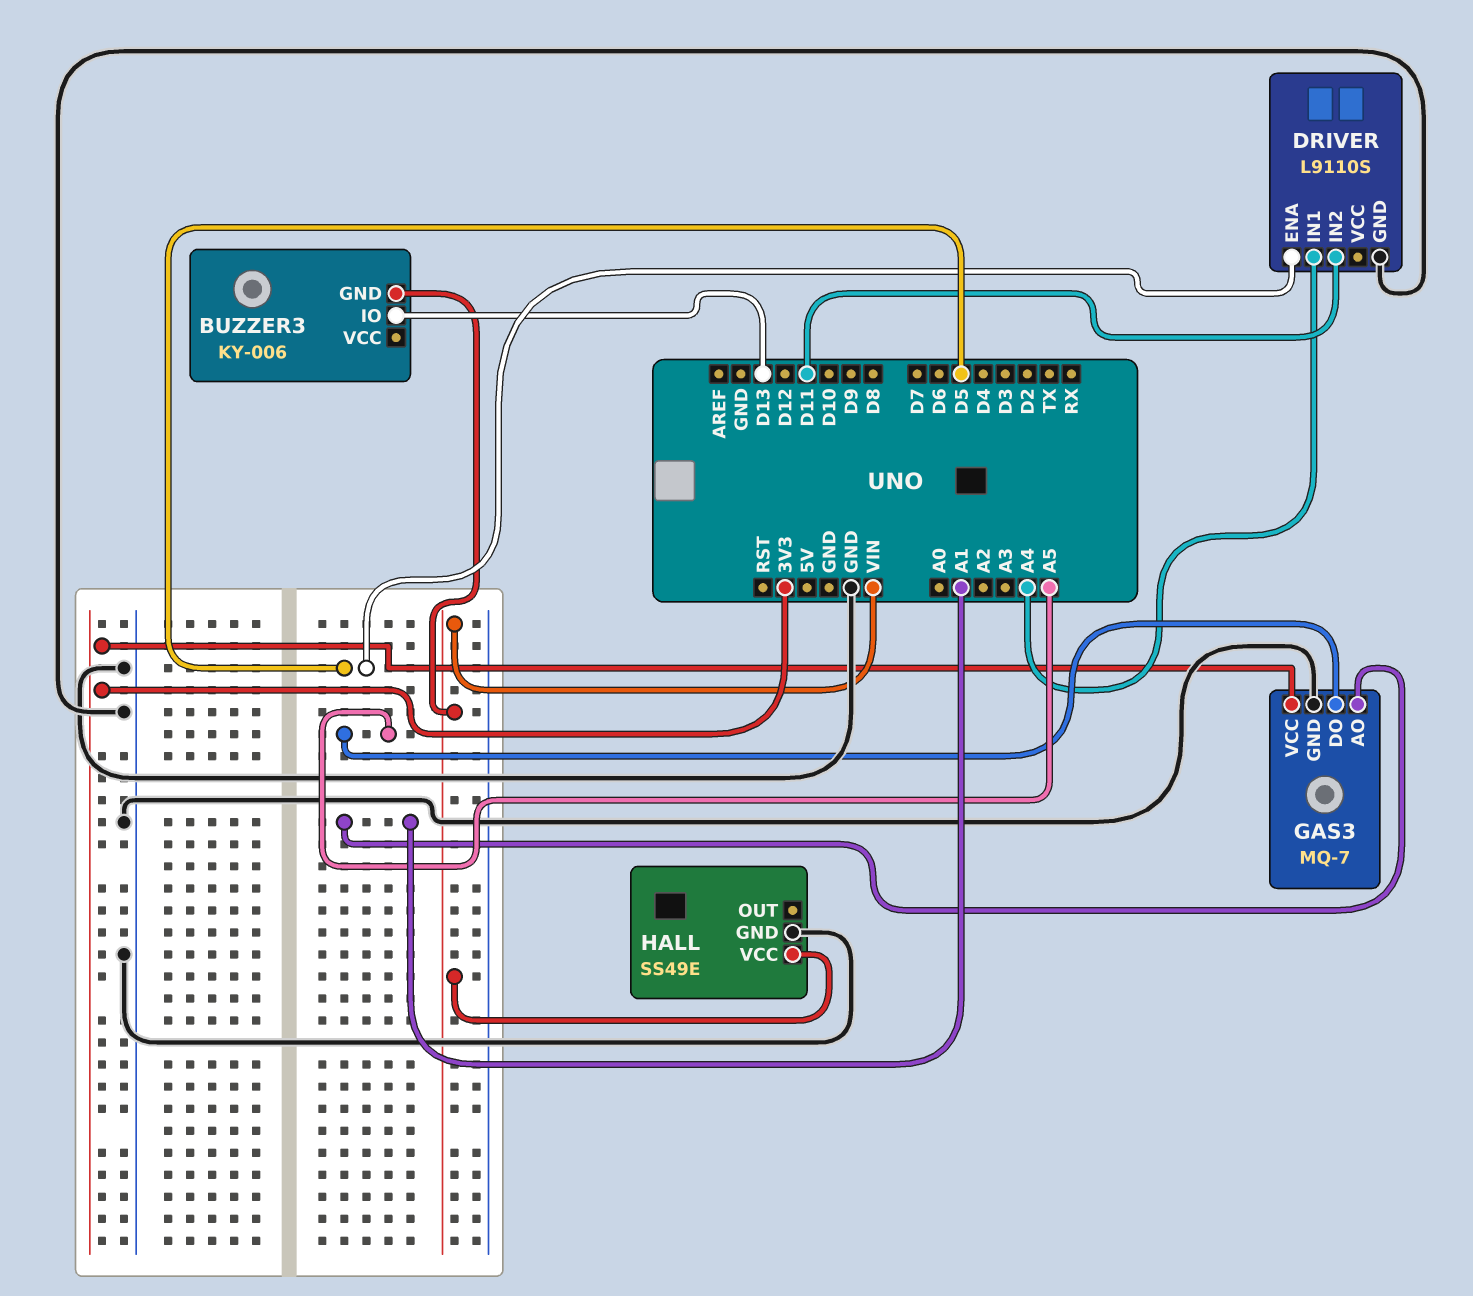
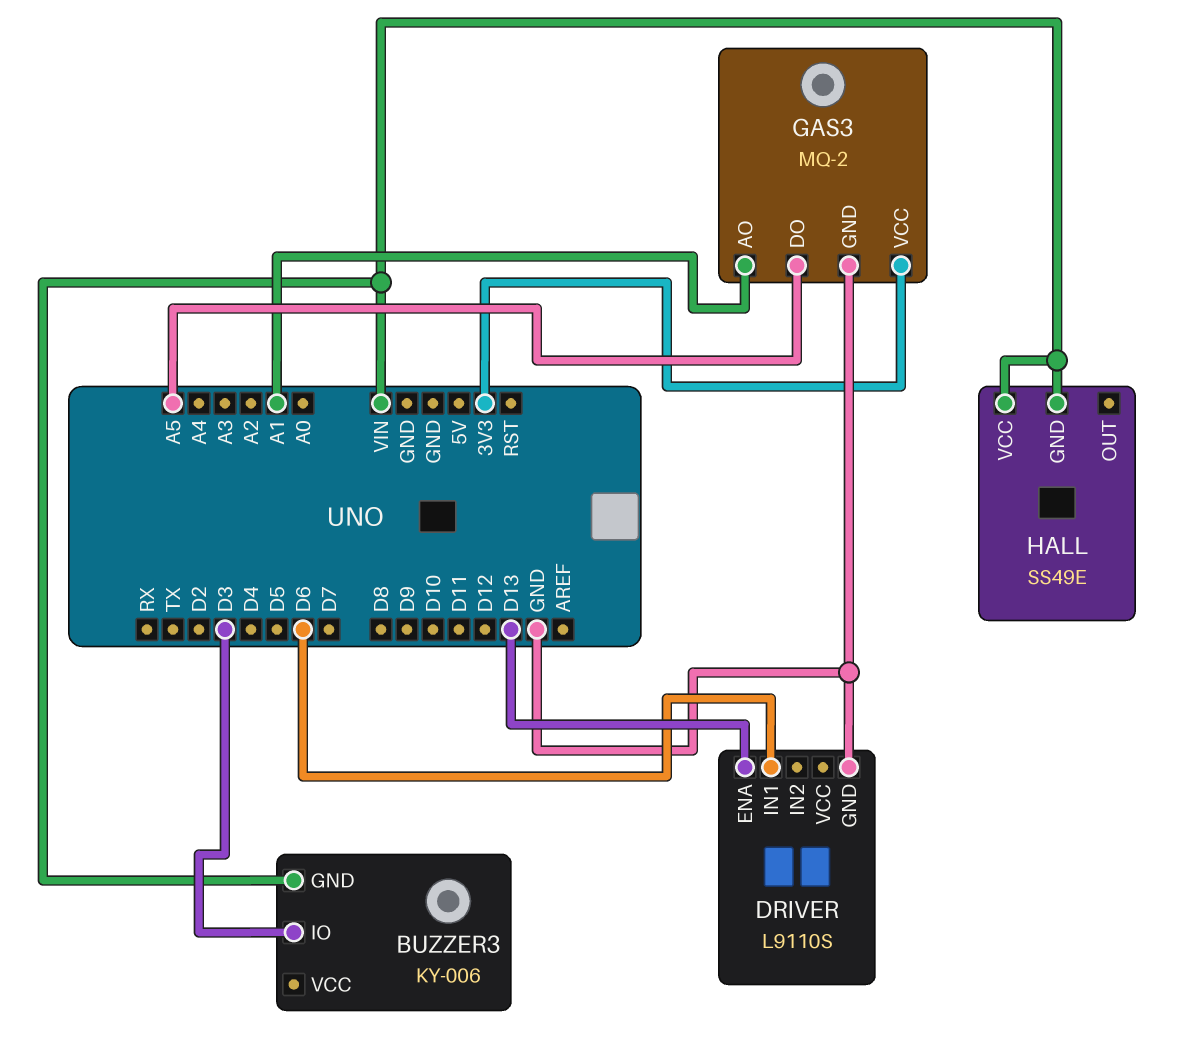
BUZZER3 pin IO: D13 -> D3
DRIVER pin ENA: D5 -> D13
DRIVER pin IN1: A4 -> D6
DRIVER pin IN2: D11 -> none
GAS3: MQ-7 -> MQ-2
HALL pin GND: GND -> VIN

